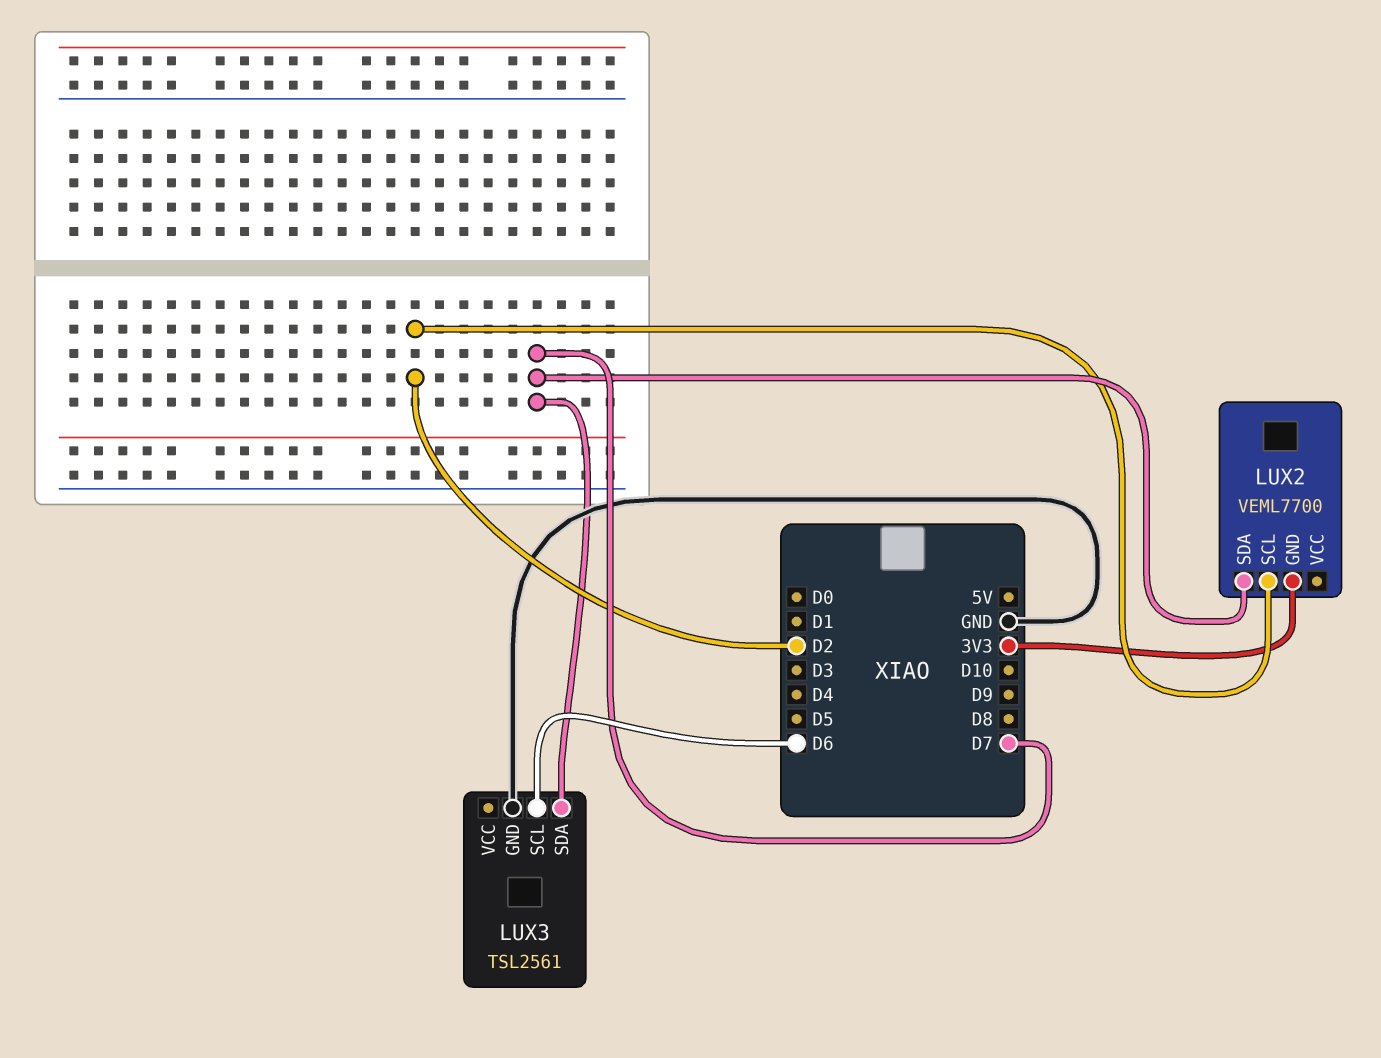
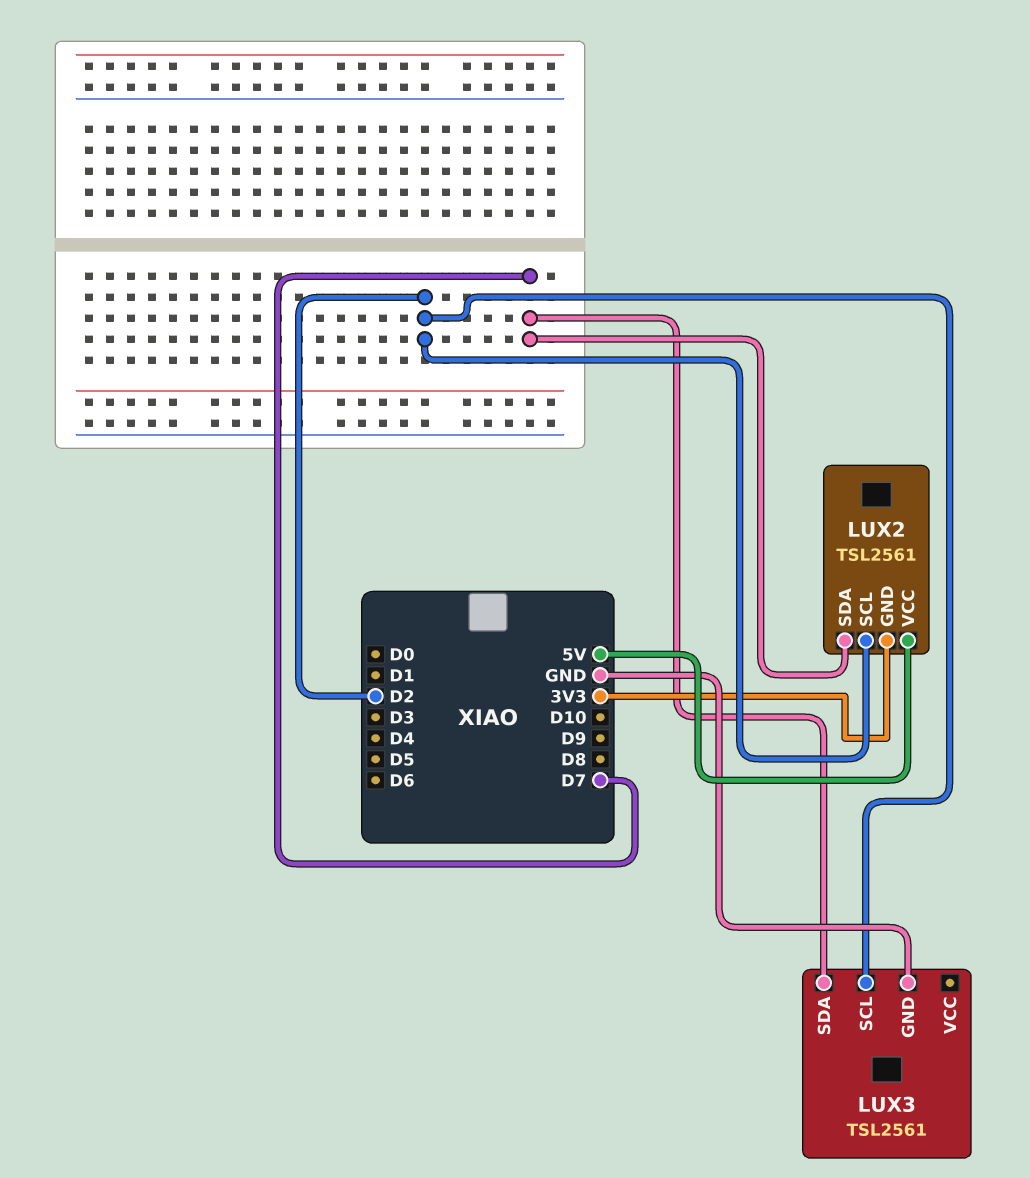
LUX2: VEML7700 -> TSL2561
LUX2 pin VCC: none -> 5V
LUX3 pin SCL: D6 -> D2

